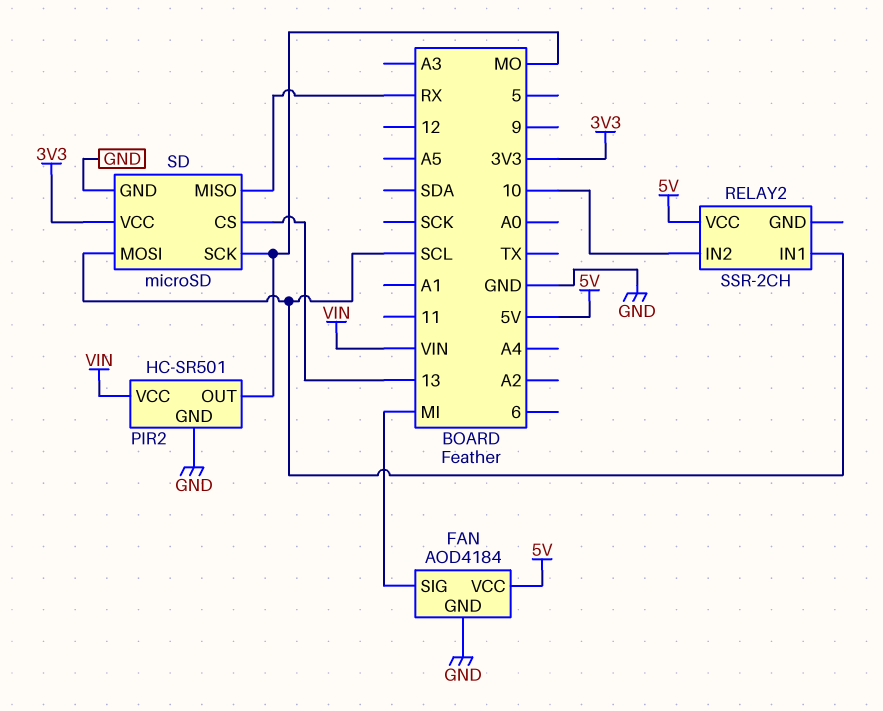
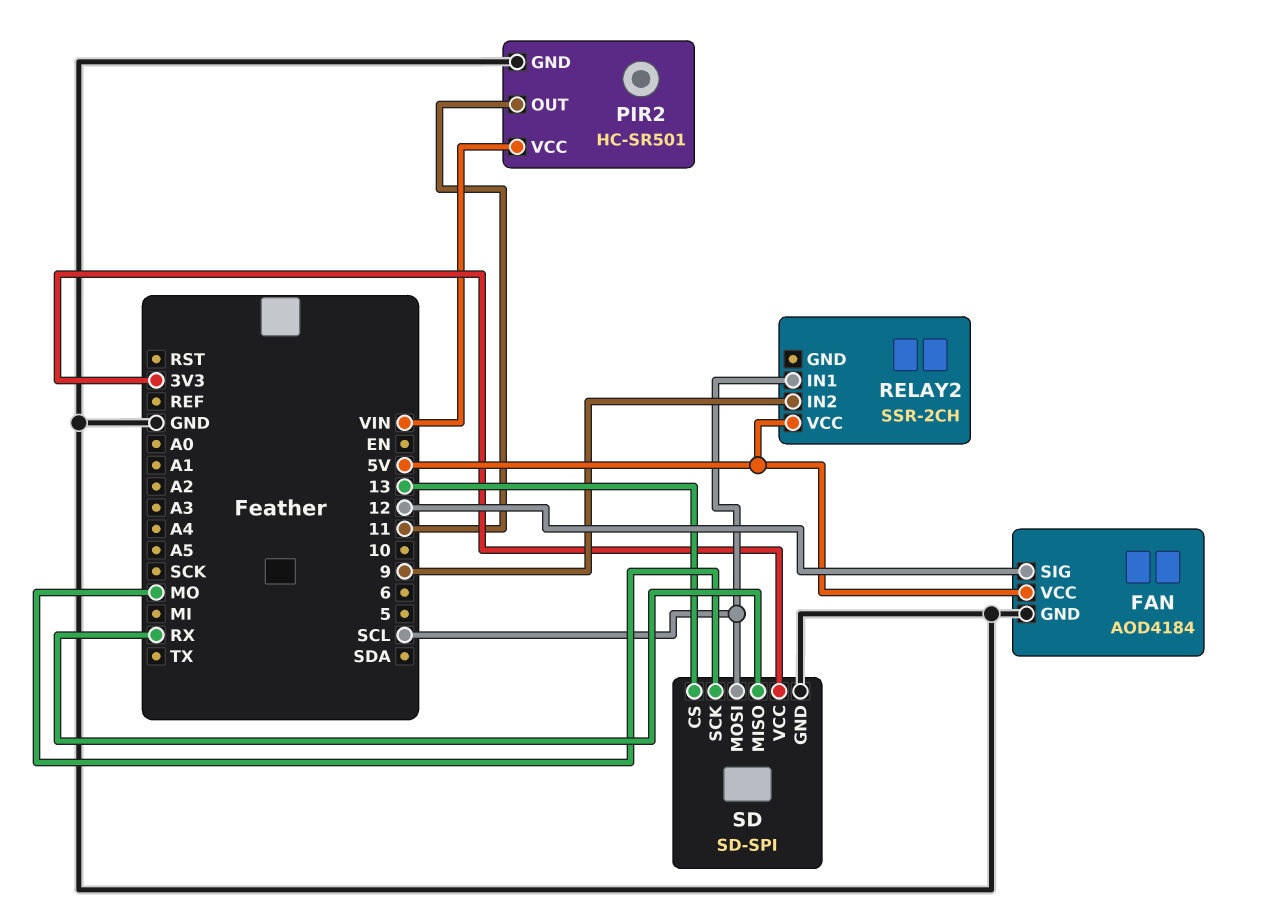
FAN pin SIG: MI -> 12
PIR2 pin OUT: MO -> 11
RELAY2 pin IN2: 10 -> 9
SD: microSD -> SD-SPI

